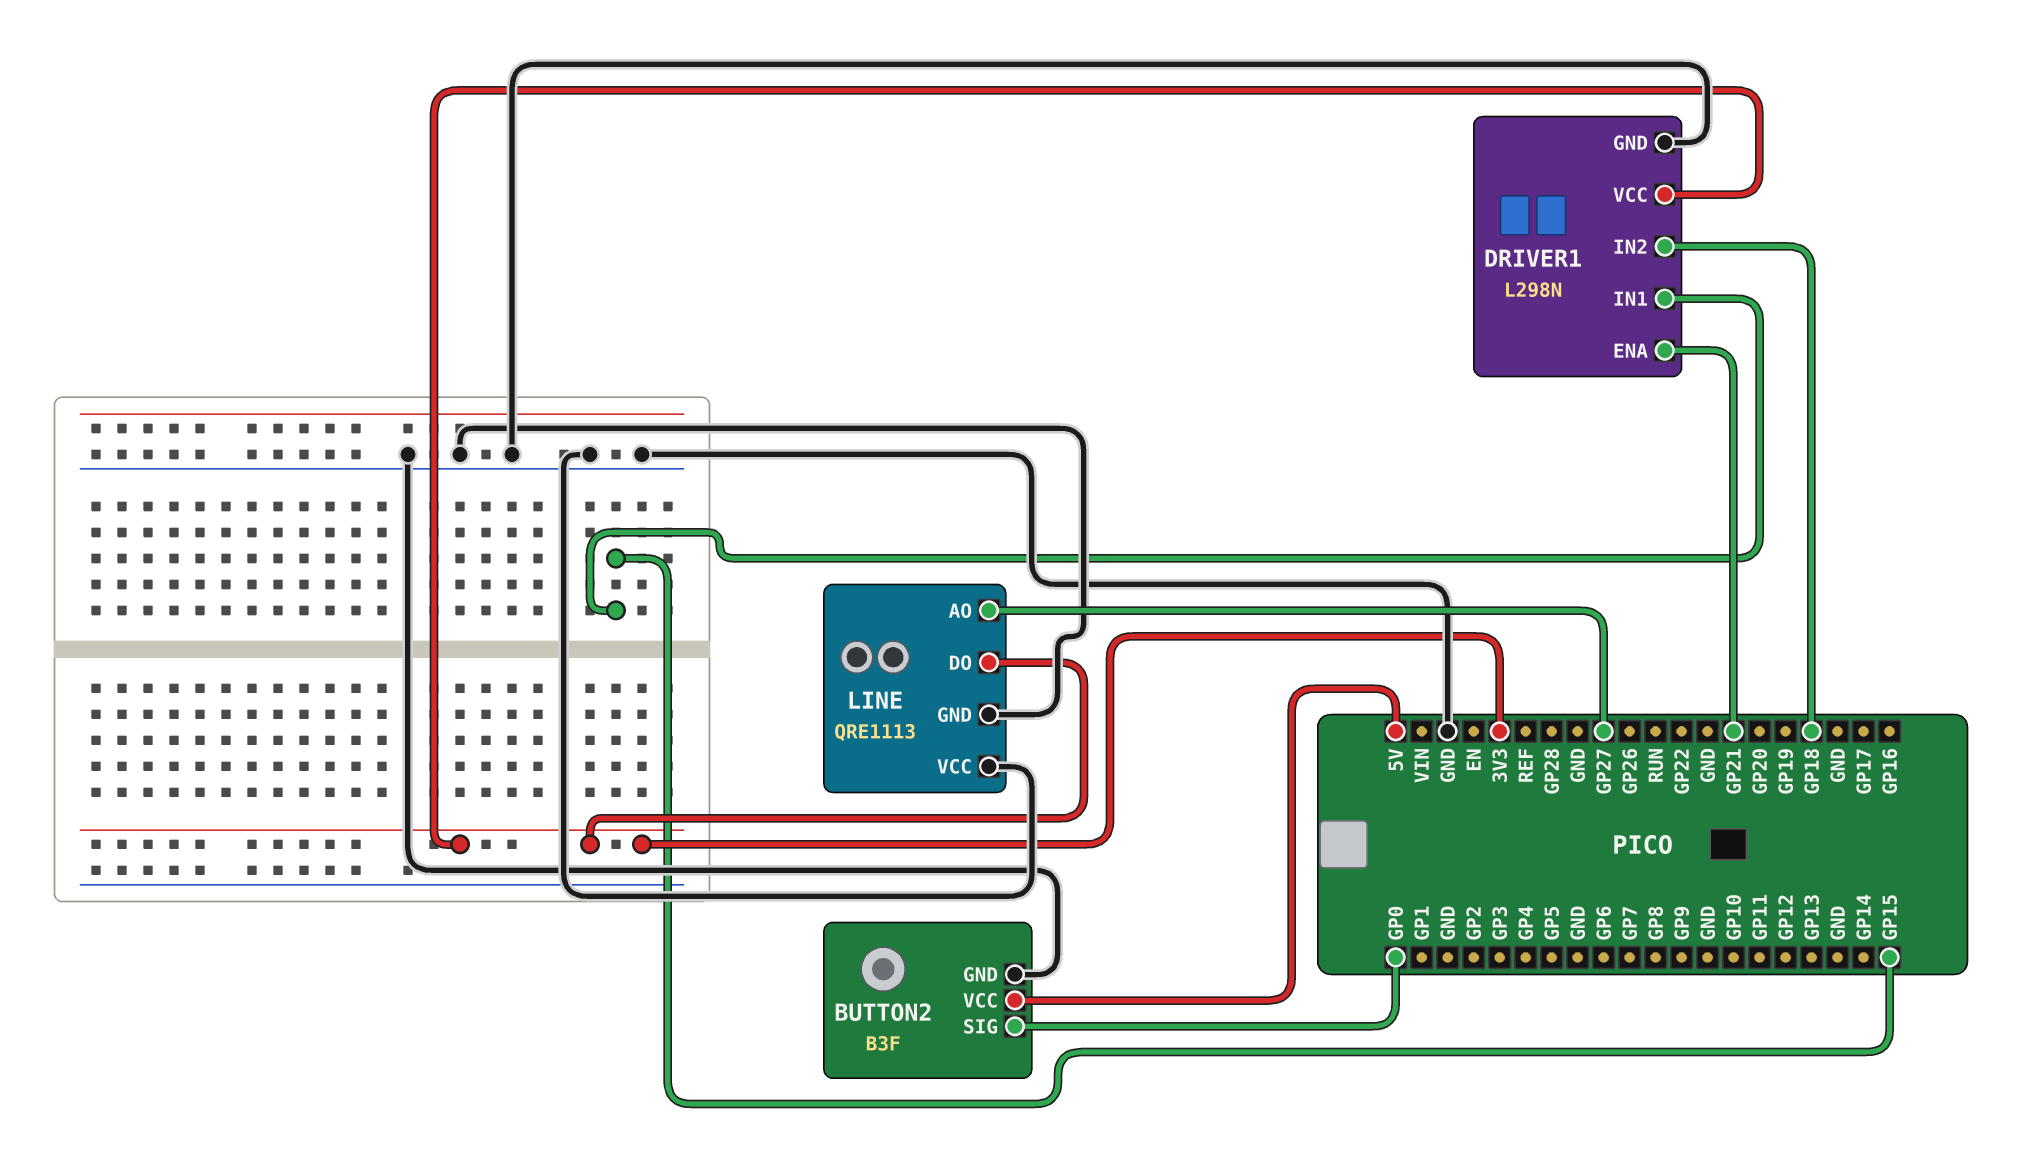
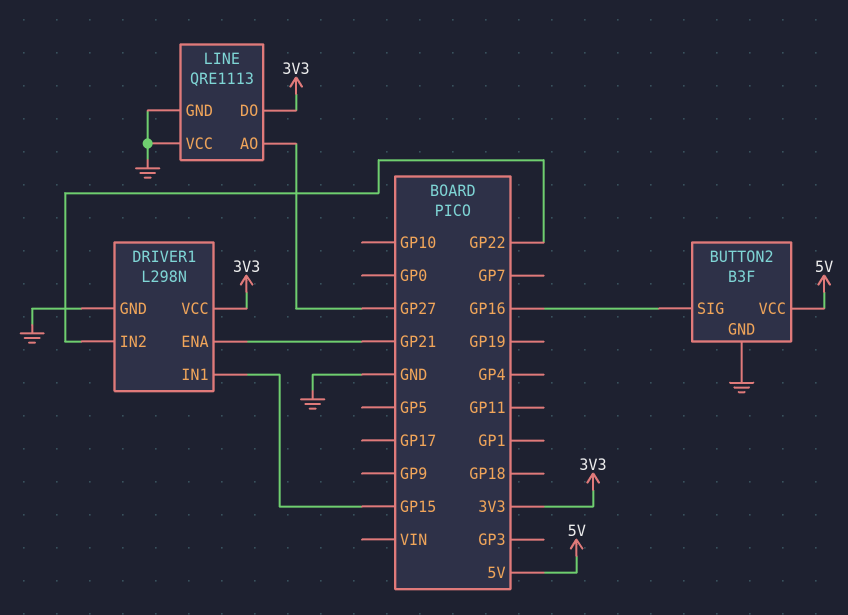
BUTTON2 pin SIG: GP0 -> GP16
DRIVER1 pin IN2: GP18 -> GP22

